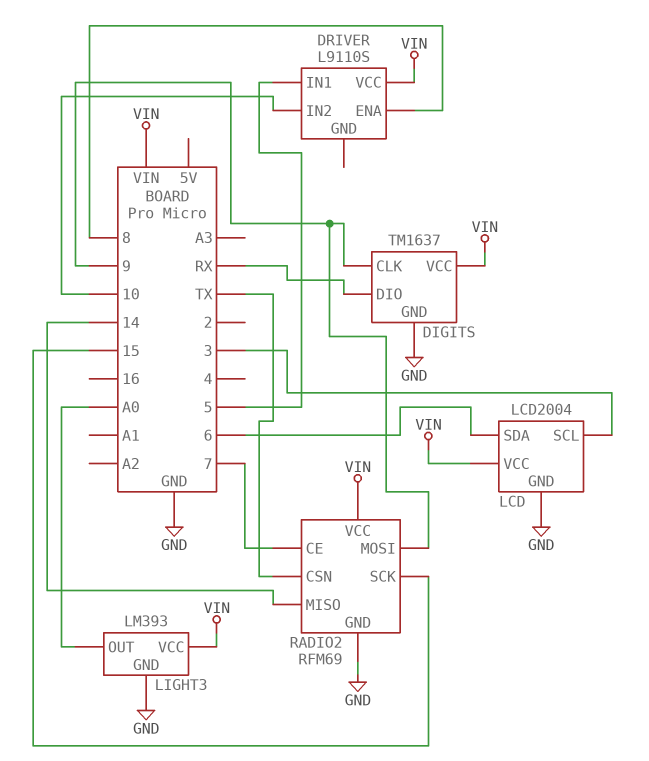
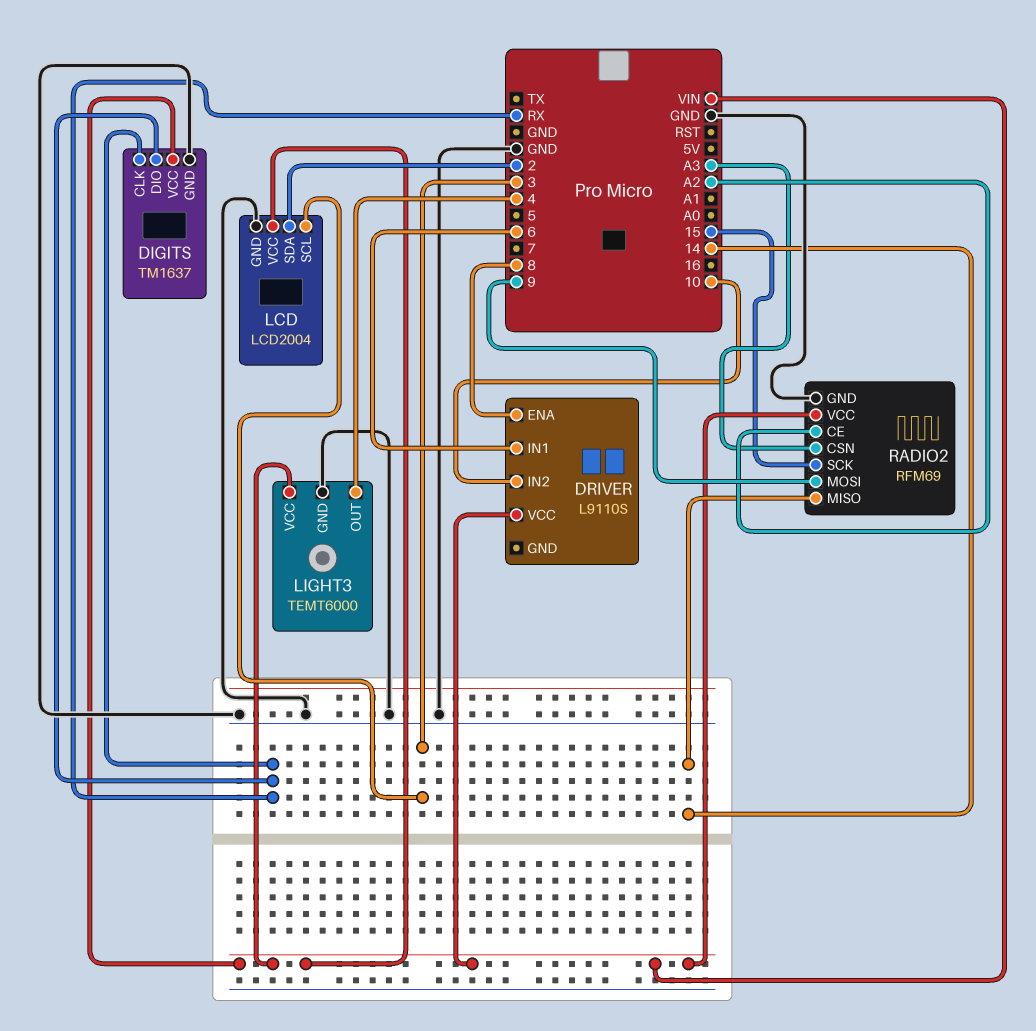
DIGITS pin CLK: 9 -> RX
DRIVER pin IN1: 5 -> 6
LCD pin SDA: 6 -> 2
LIGHT3: LM393 -> TEMT6000
LIGHT3 pin OUT: A0 -> 4
RADIO2 pin CE: 7 -> A2
RADIO2 pin CSN: TX -> A3

